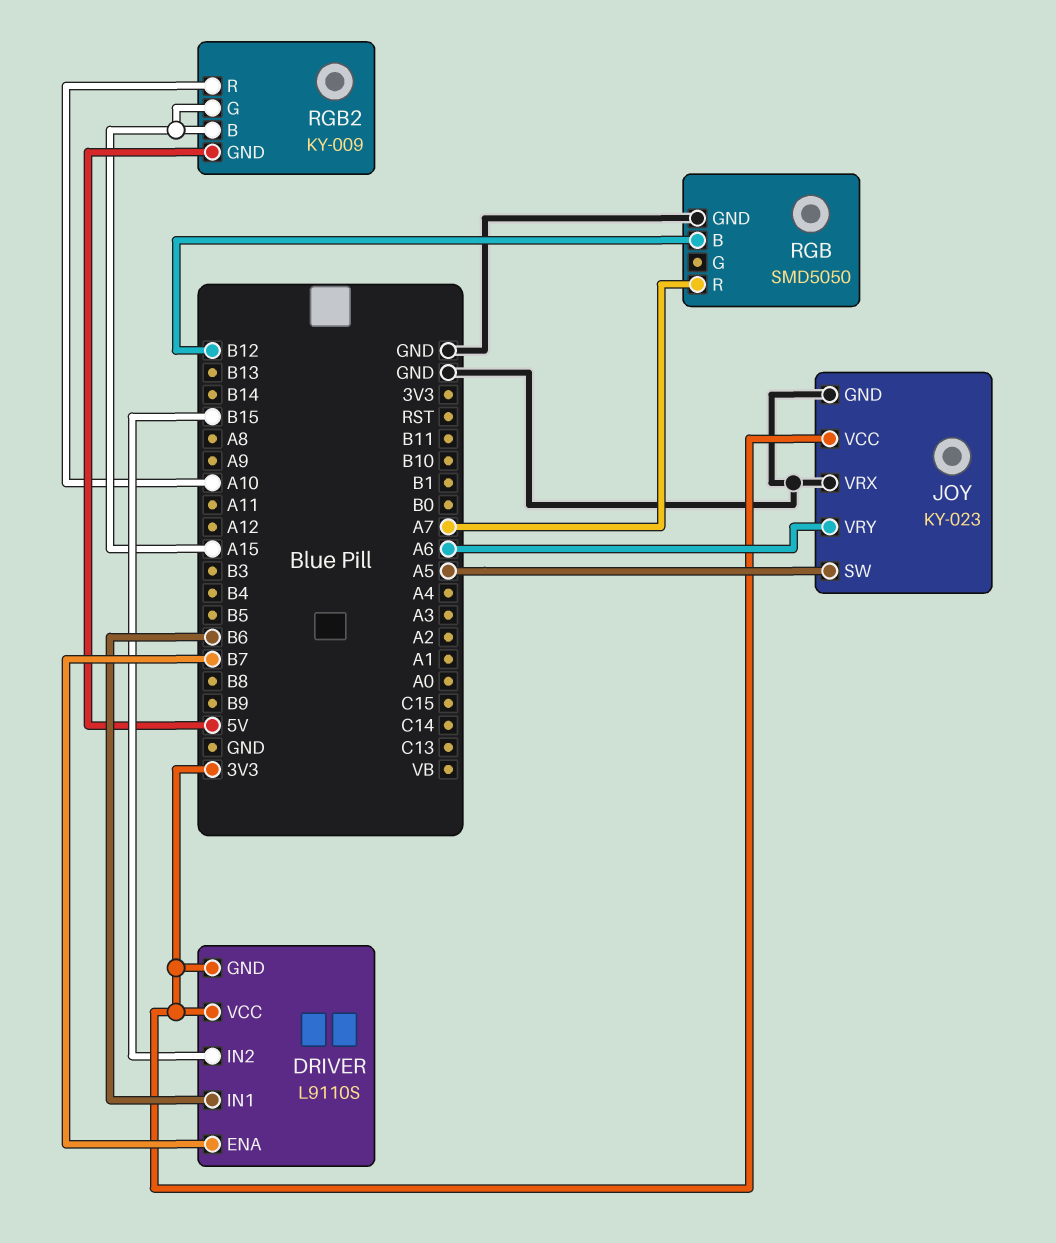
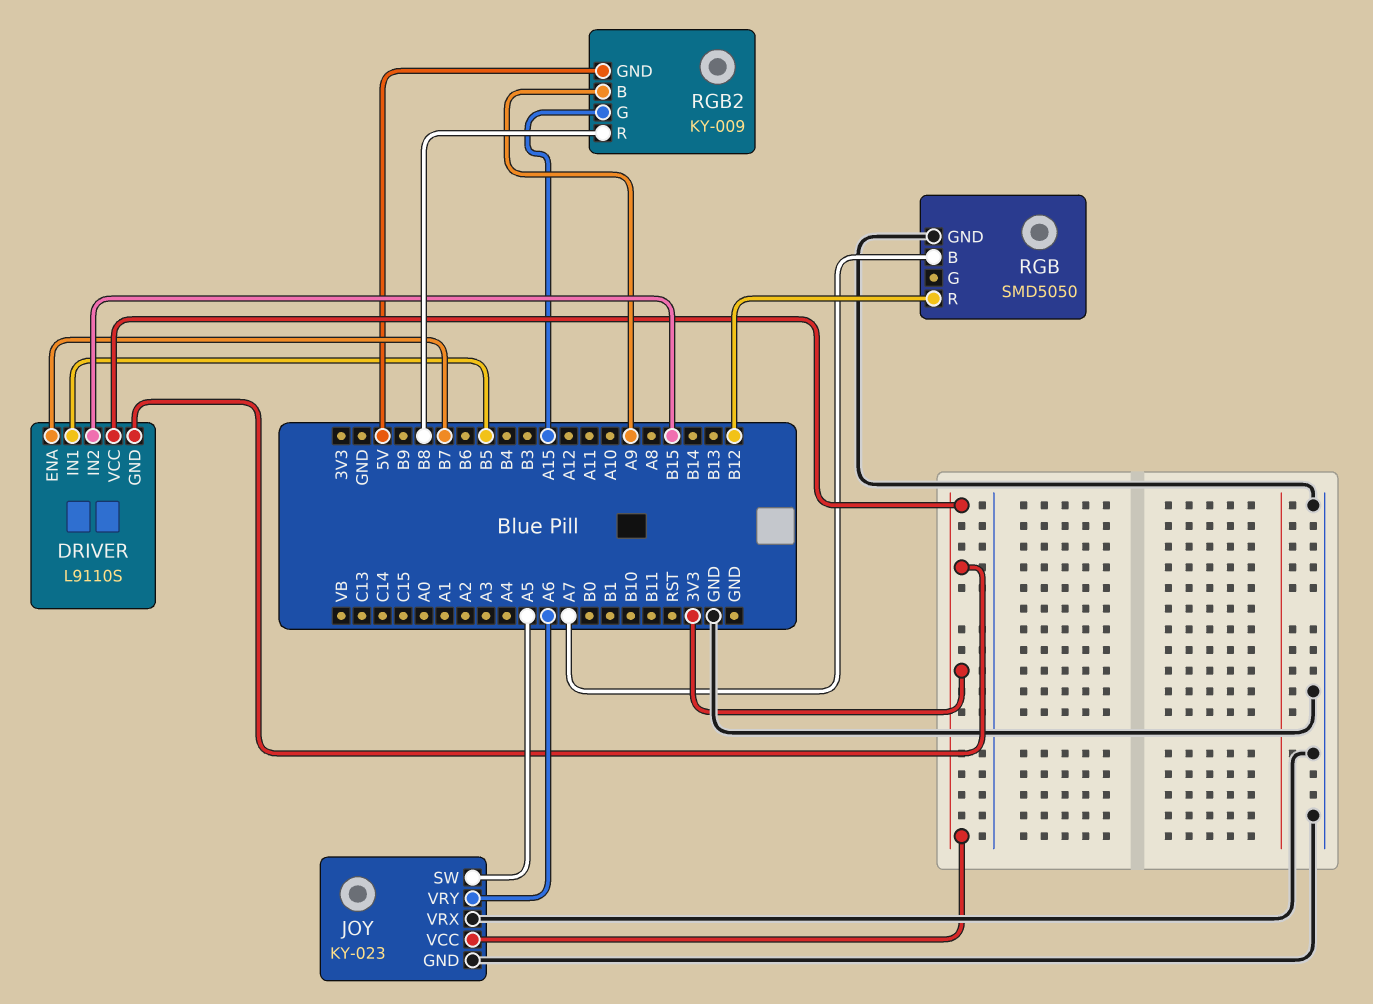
DRIVER pin IN1: B6 -> B5
RGB pin B: B12 -> A7
RGB pin R: A7 -> B12
RGB2 pin B: A15 -> A9
RGB2 pin R: A10 -> B8

